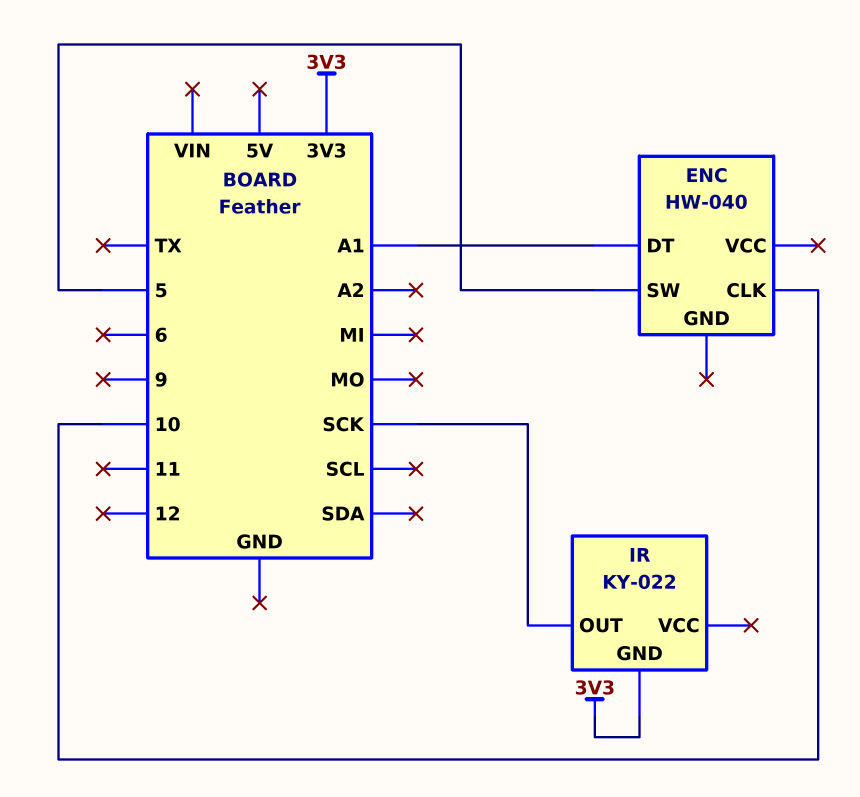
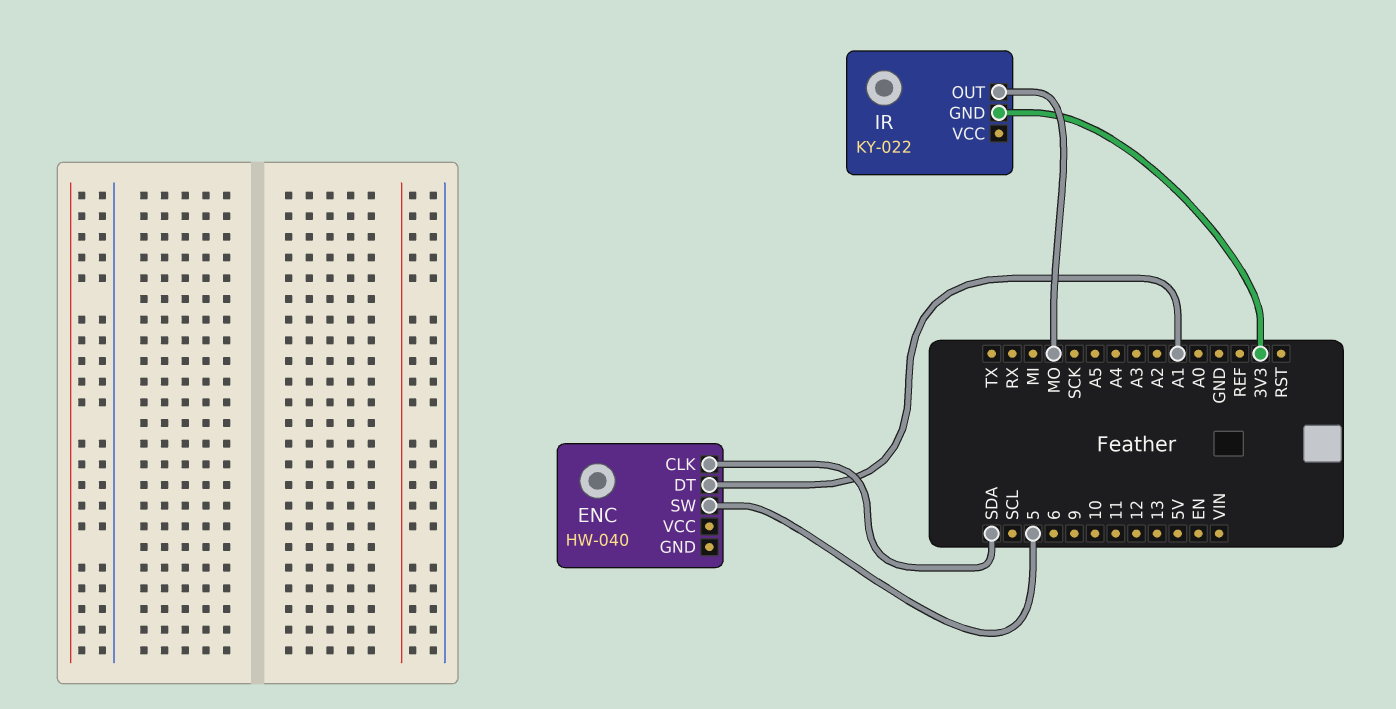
ENC pin CLK: 10 -> SDA
IR pin OUT: SCK -> MO

